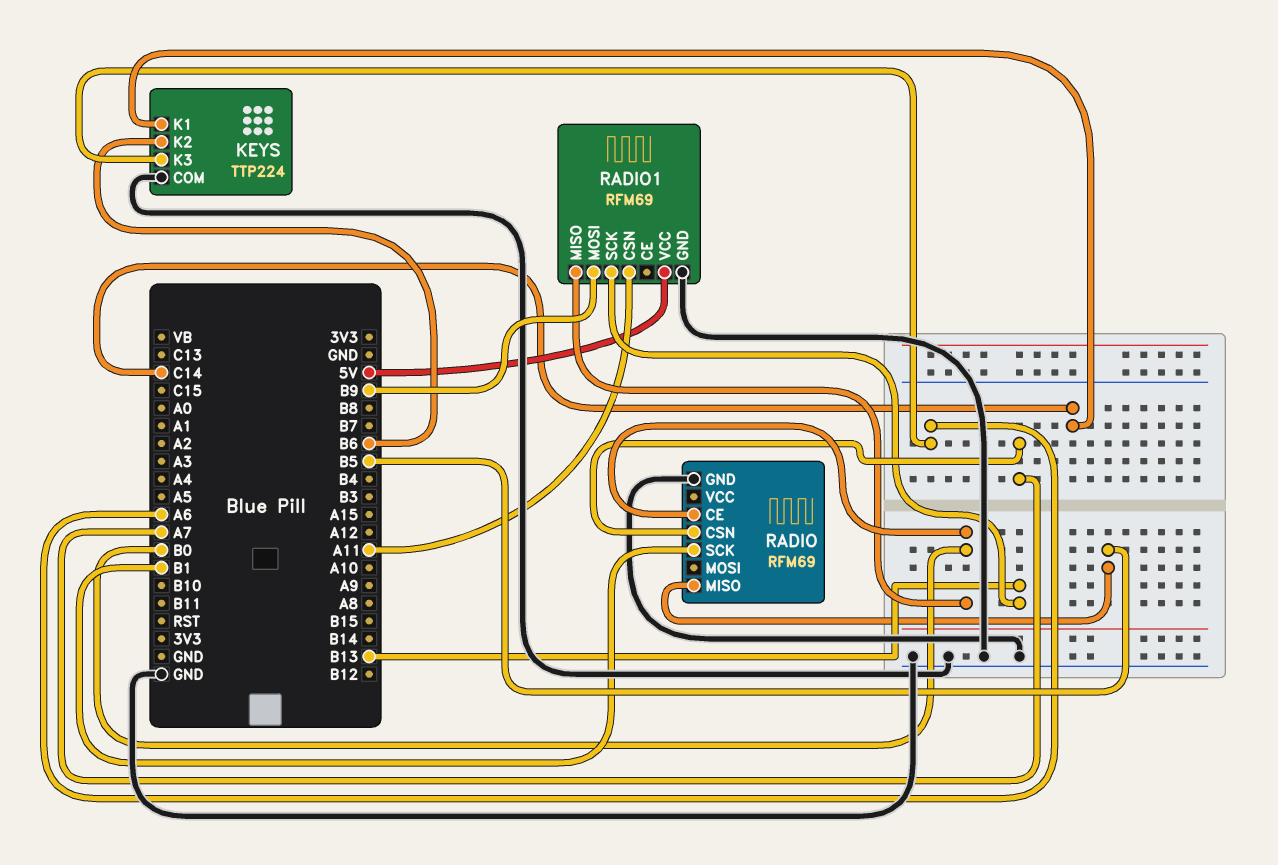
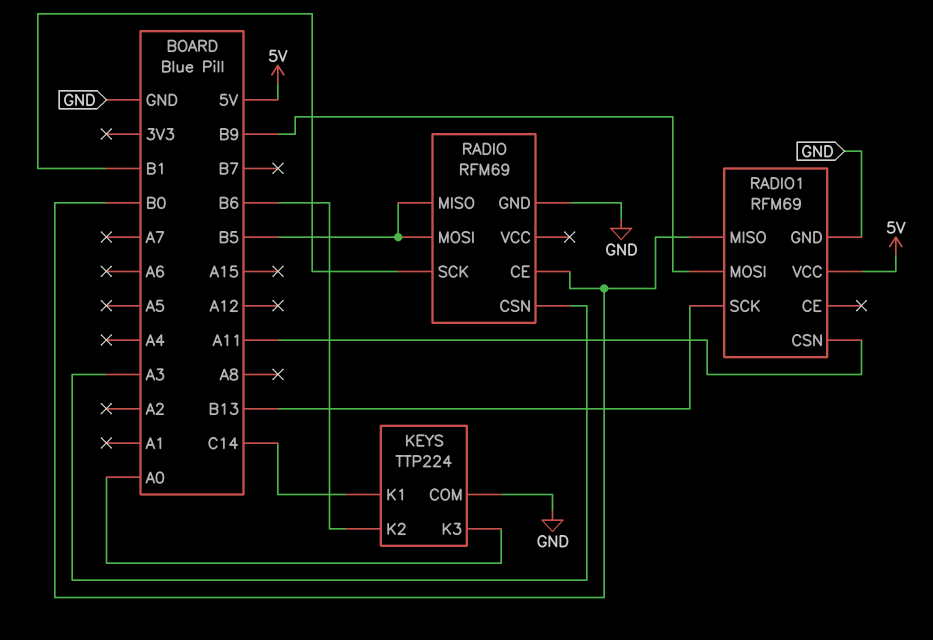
KEYS pin K3: A6 -> A0
RADIO pin CSN: A7 -> A3
RADIO pin MOSI: none -> B5

